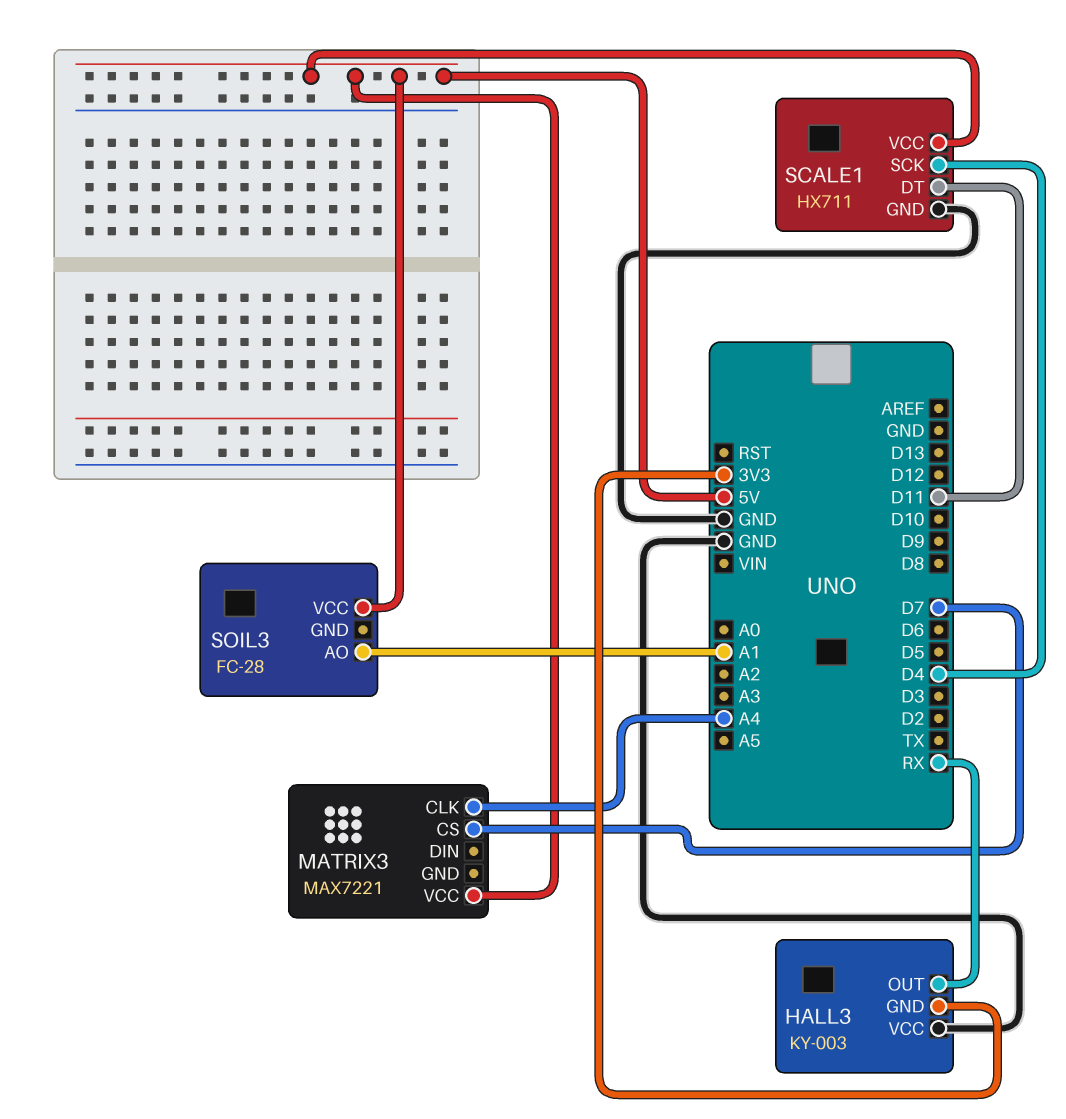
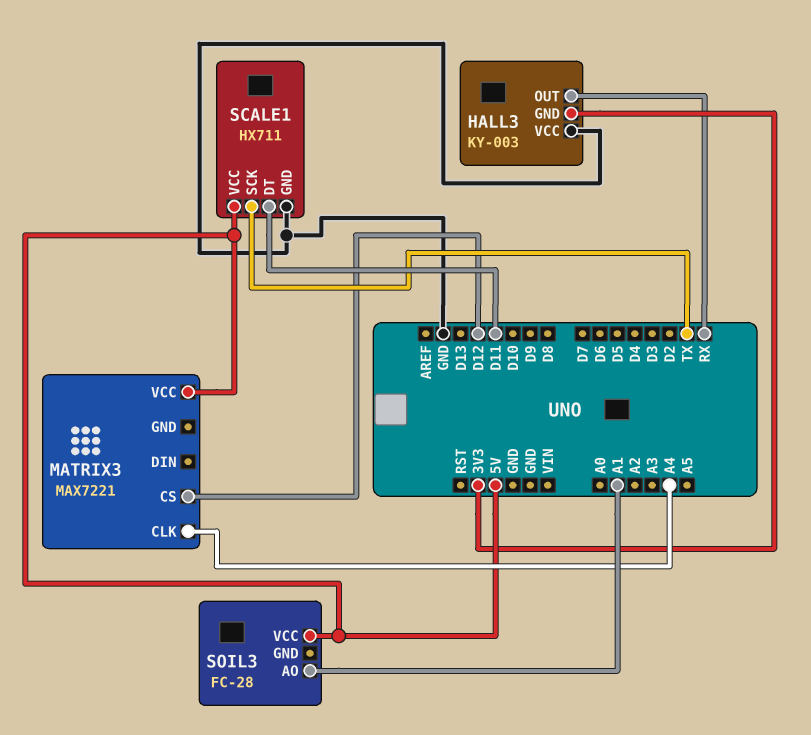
MATRIX3 pin CS: D7 -> D12
SCALE1 pin SCK: D4 -> TX

